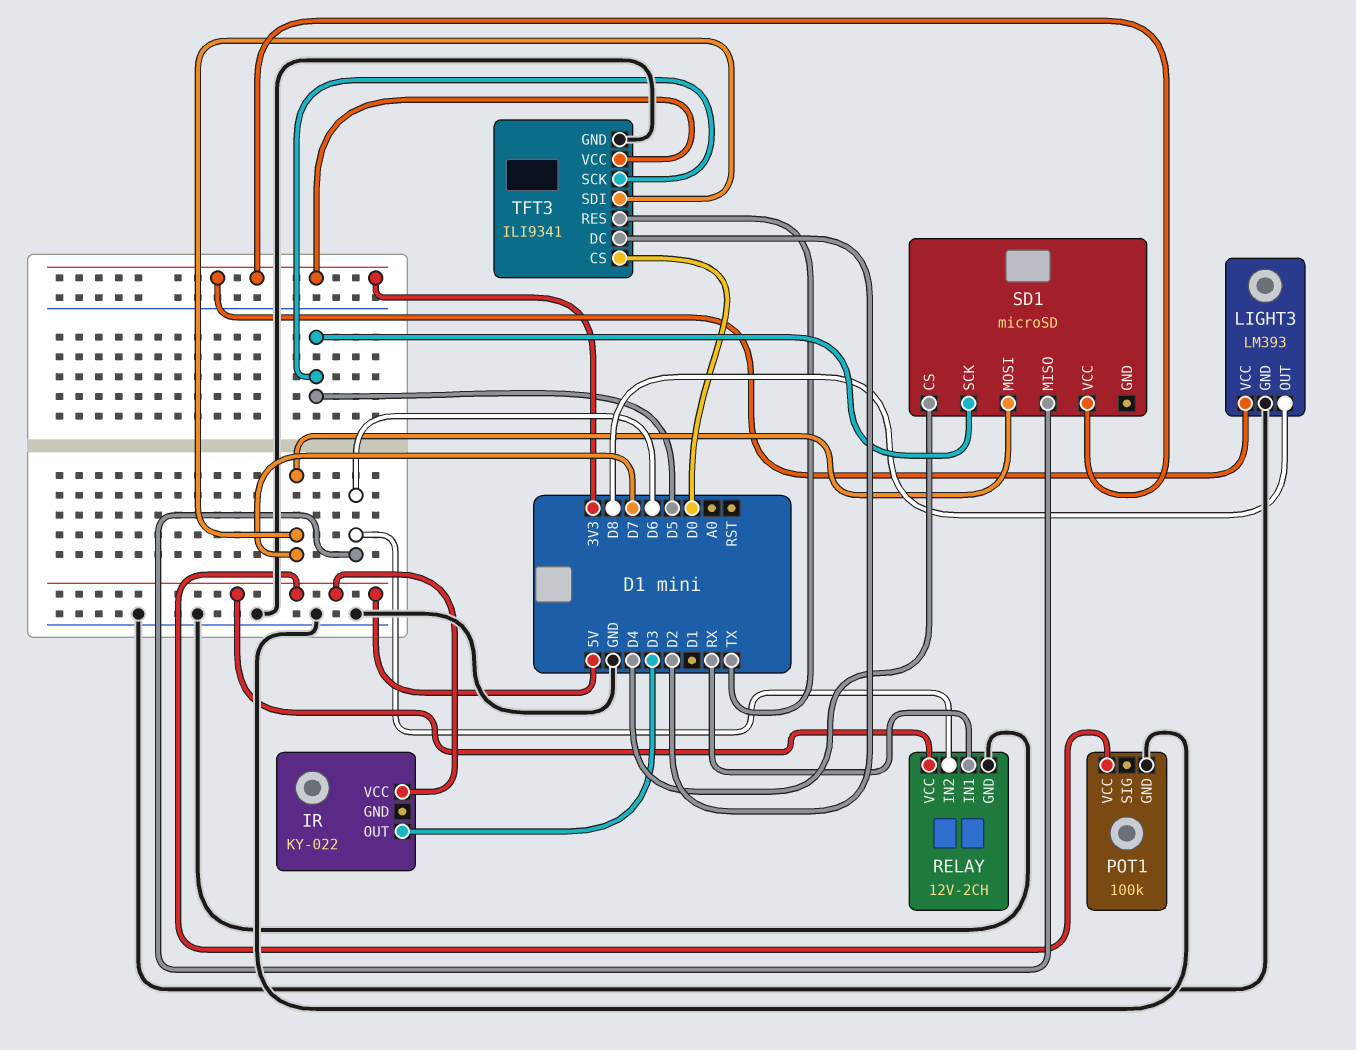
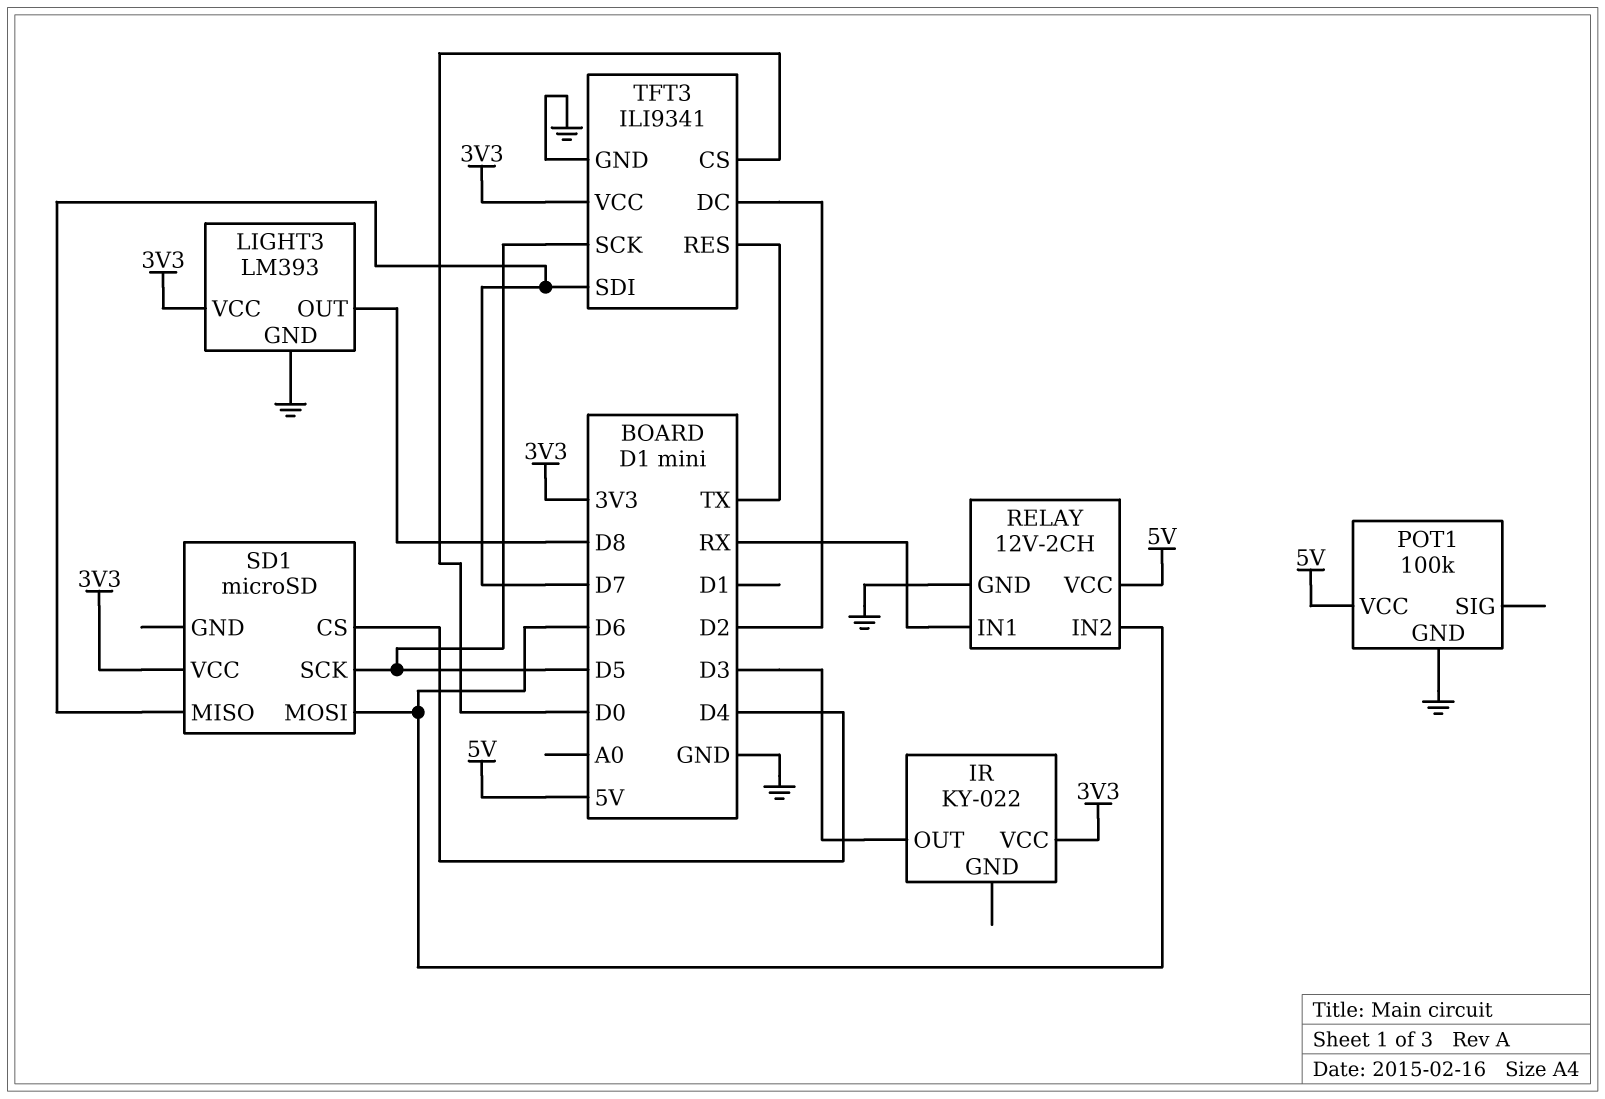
IR pin VCC: 5V -> 3V3
SD1 pin MISO: D6 -> D7
SD1 pin MOSI: D7 -> D6

